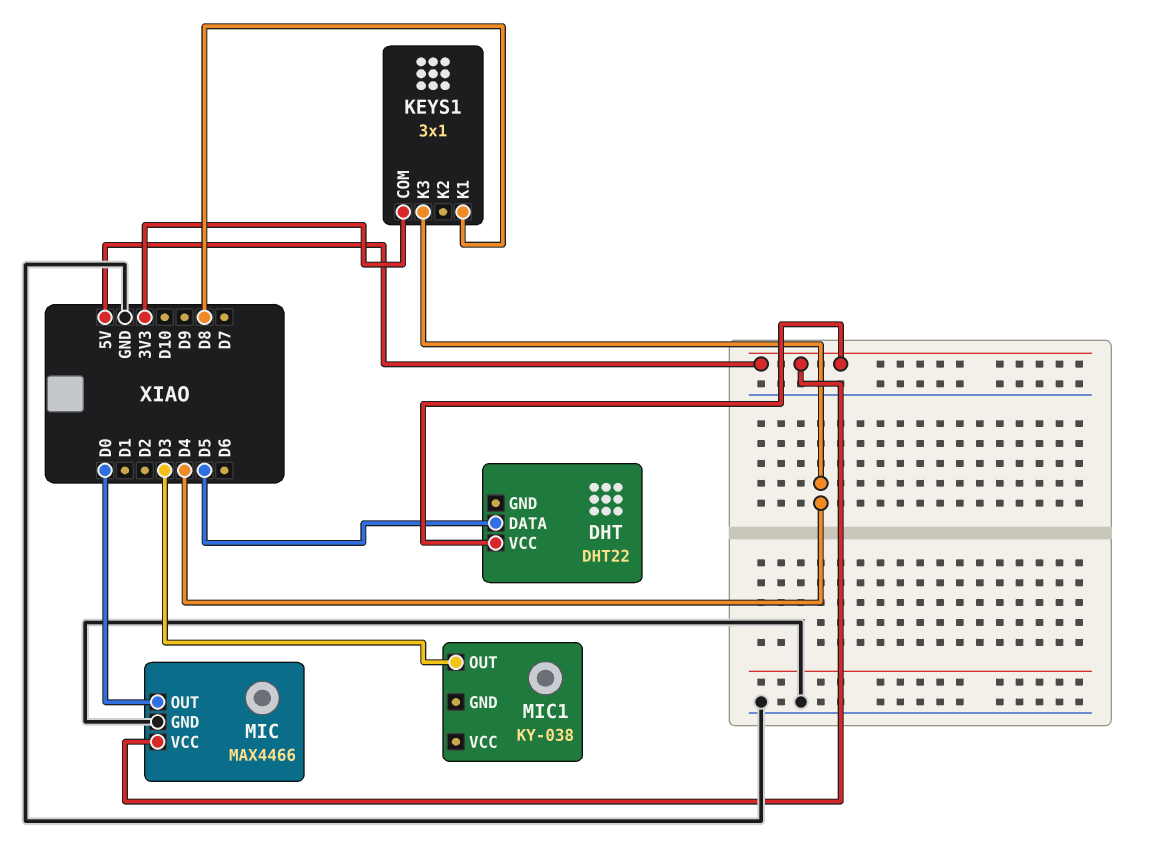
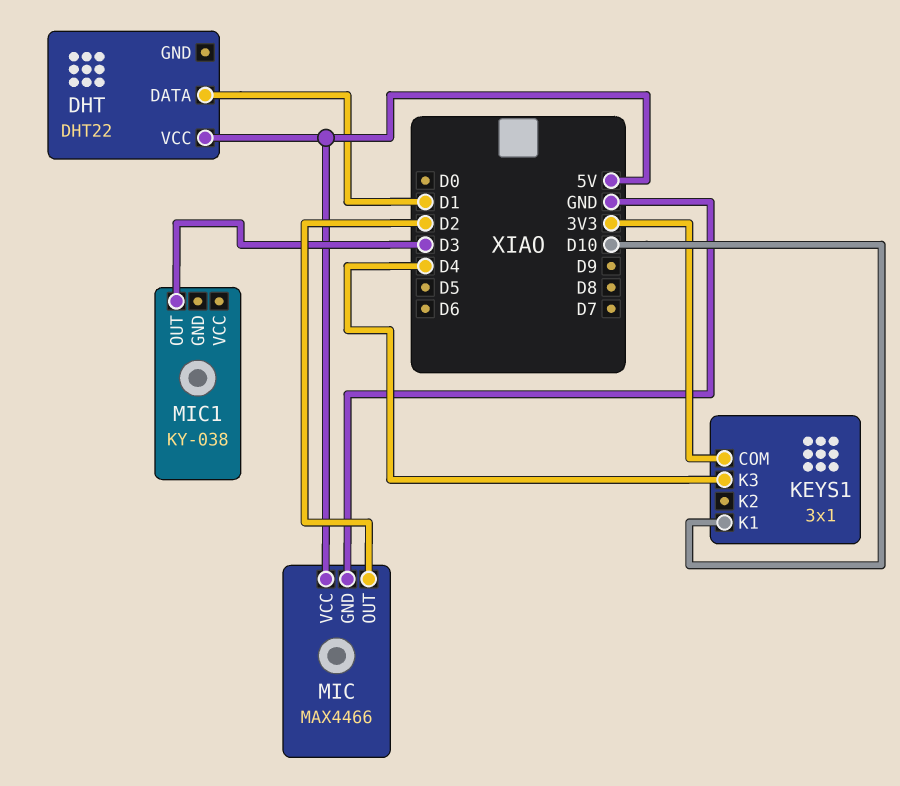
DHT pin DATA: D5 -> D1
KEYS1 pin K1: D8 -> D10
MIC pin OUT: D0 -> D2

